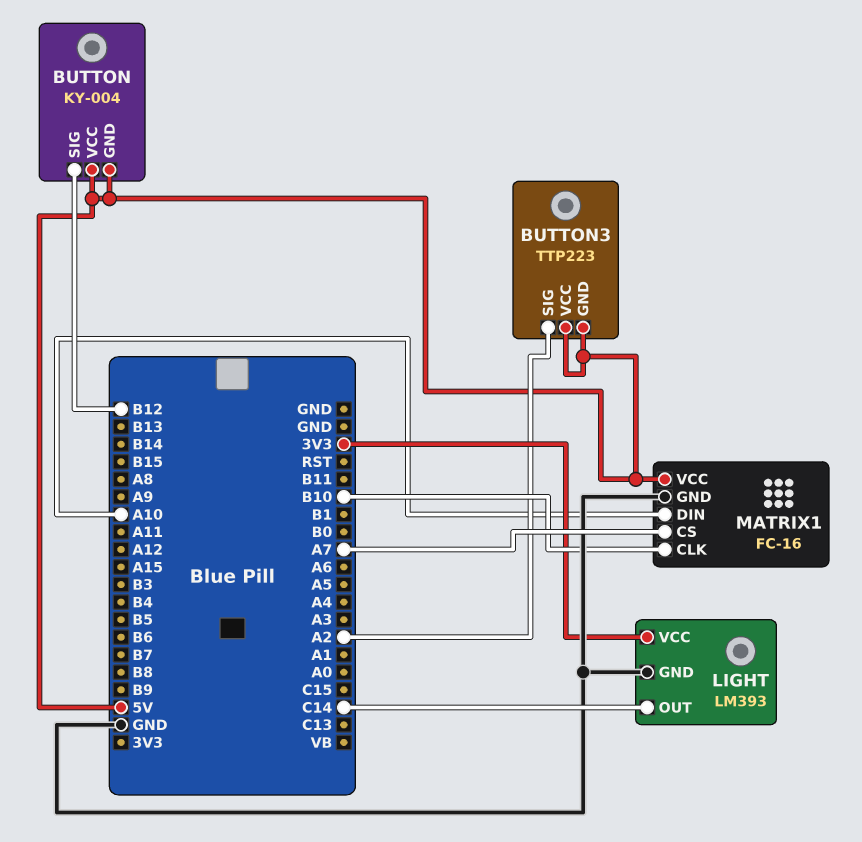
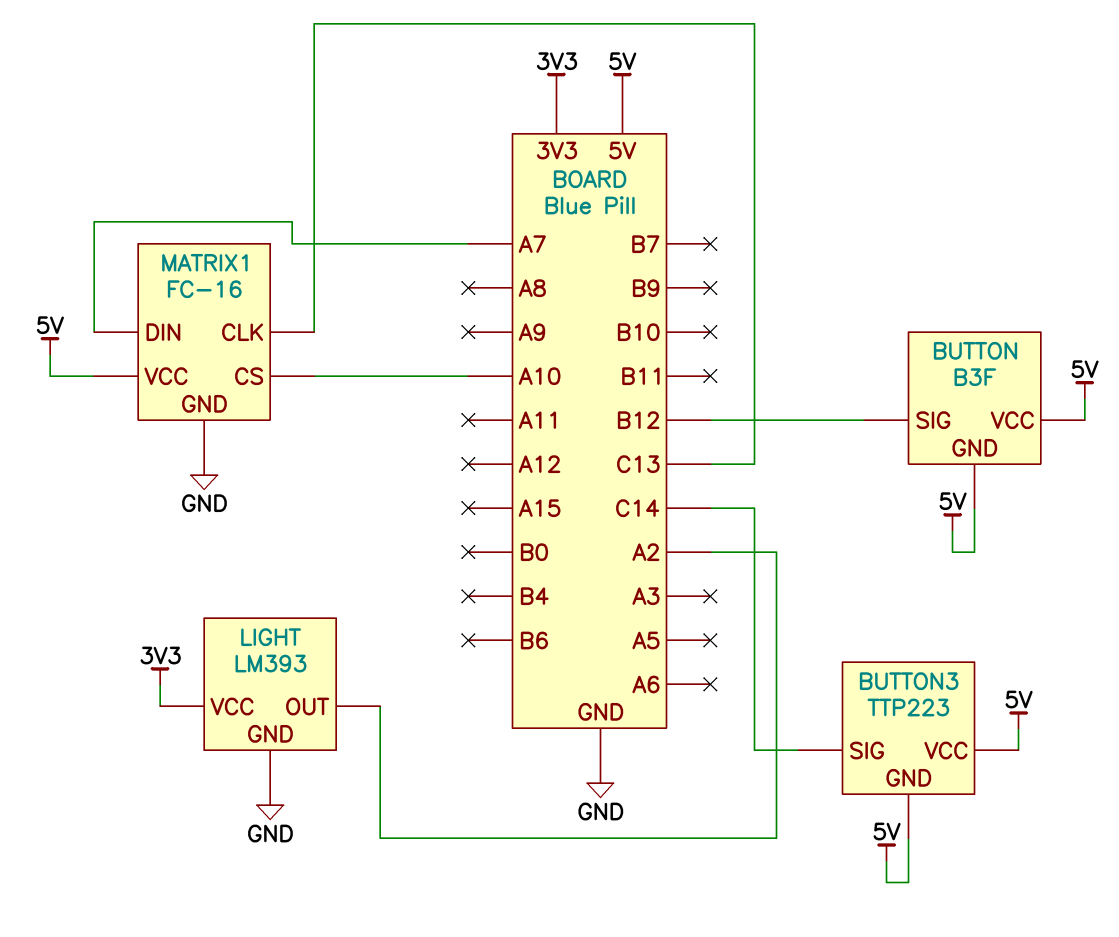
BUTTON: KY-004 -> B3F
BUTTON3 pin SIG: A2 -> C14
LIGHT pin OUT: C14 -> A2
MATRIX1 pin CLK: B10 -> C13
MATRIX1 pin CS: A7 -> A10
MATRIX1 pin DIN: A10 -> A7

